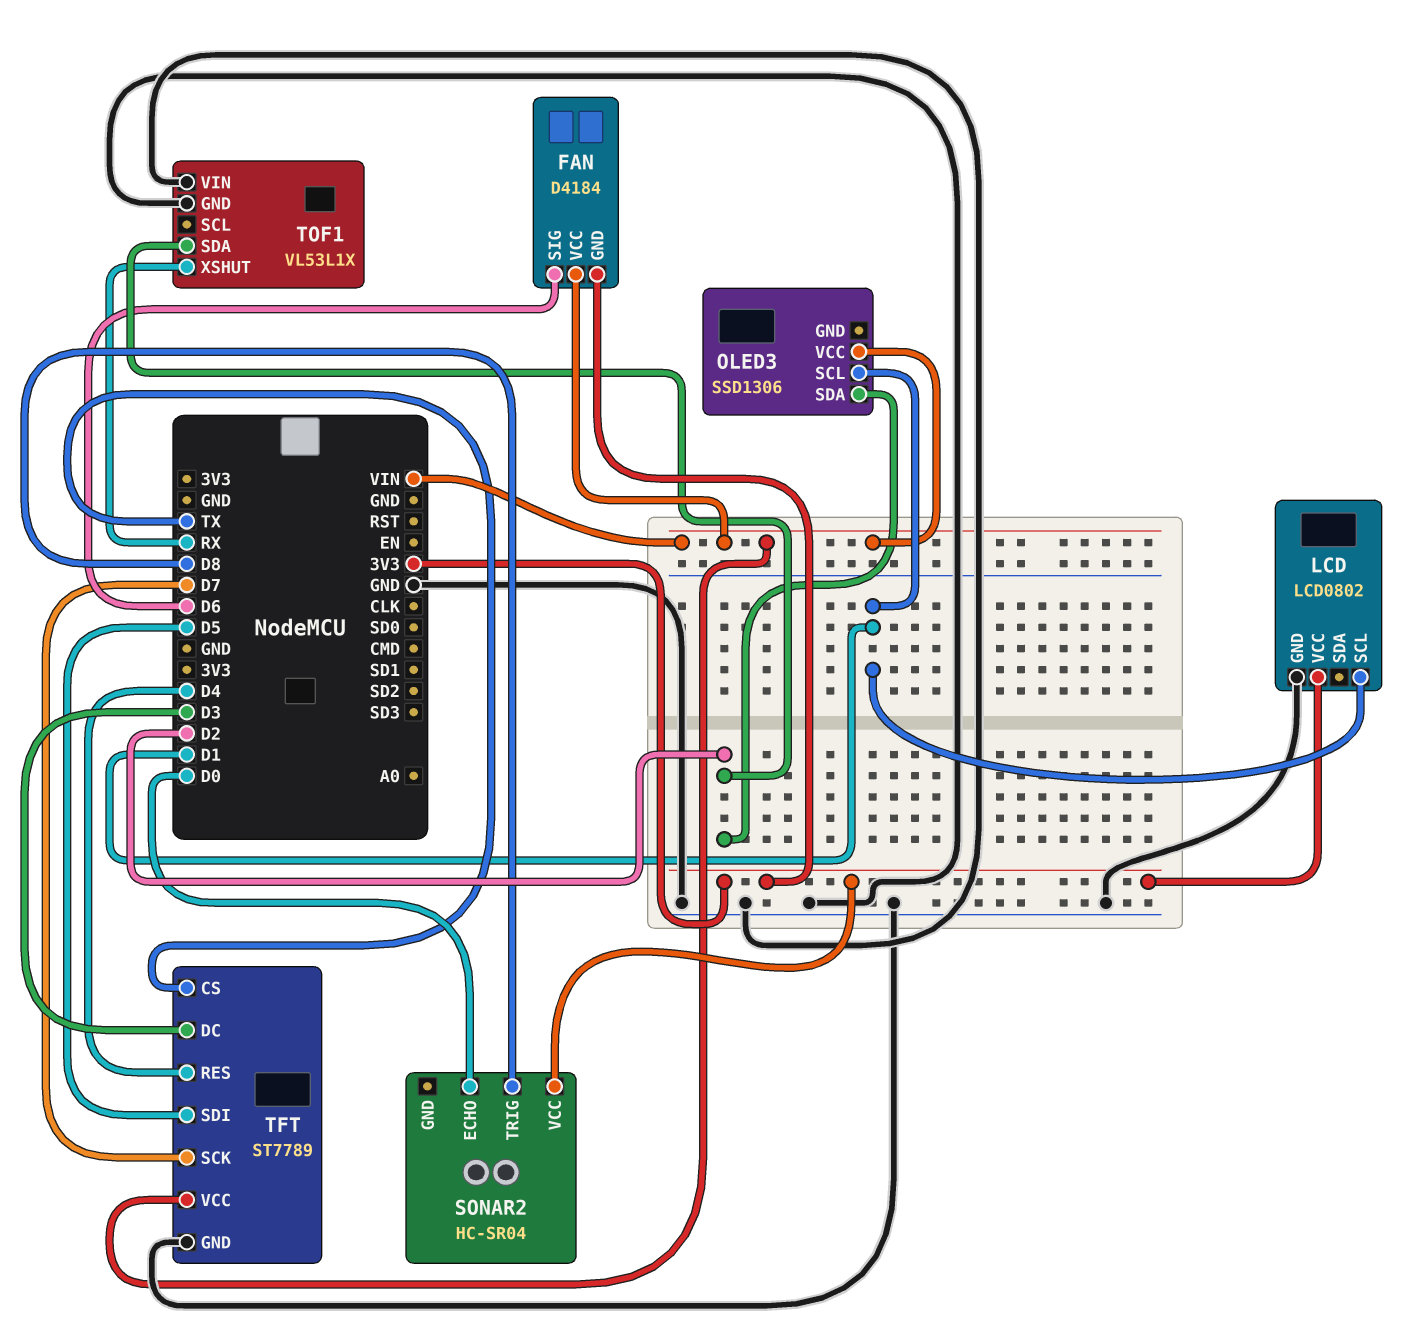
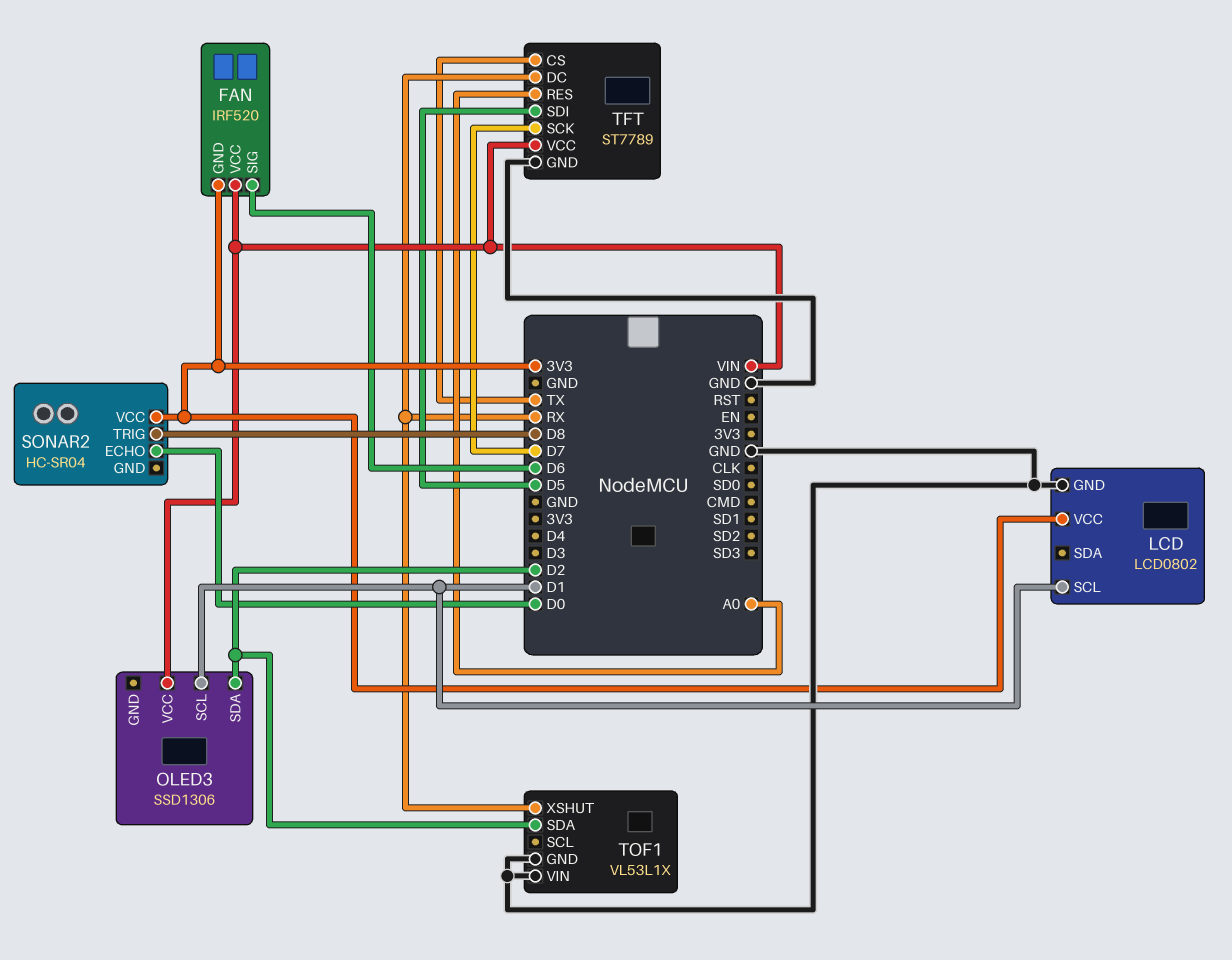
FAN: D4184 -> IRF520
TFT pin DC: D3 -> RX
TFT pin RES: D4 -> A0

